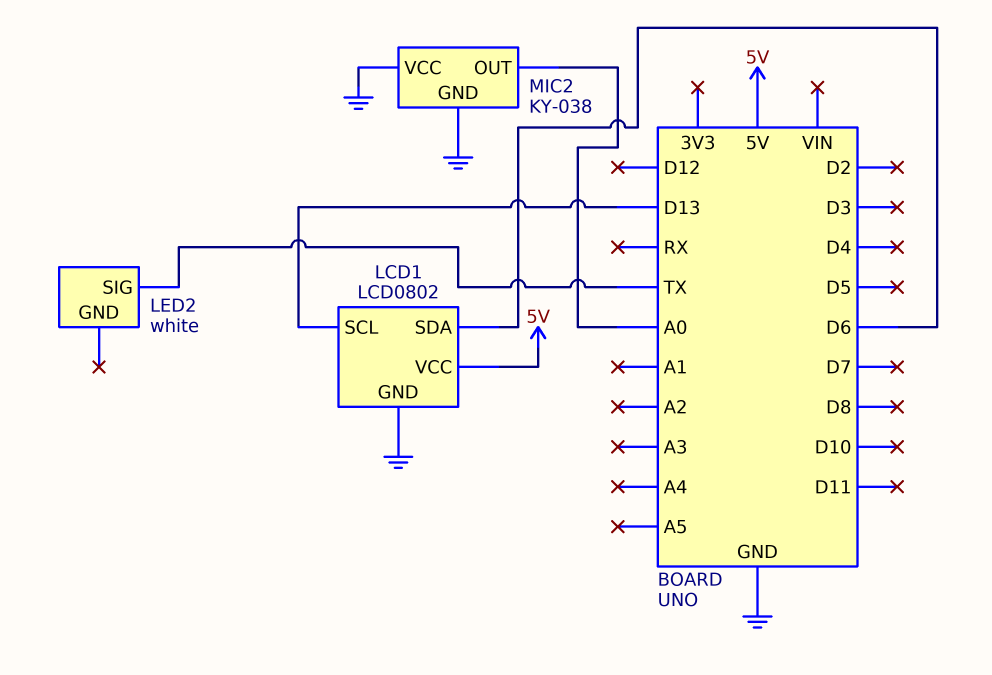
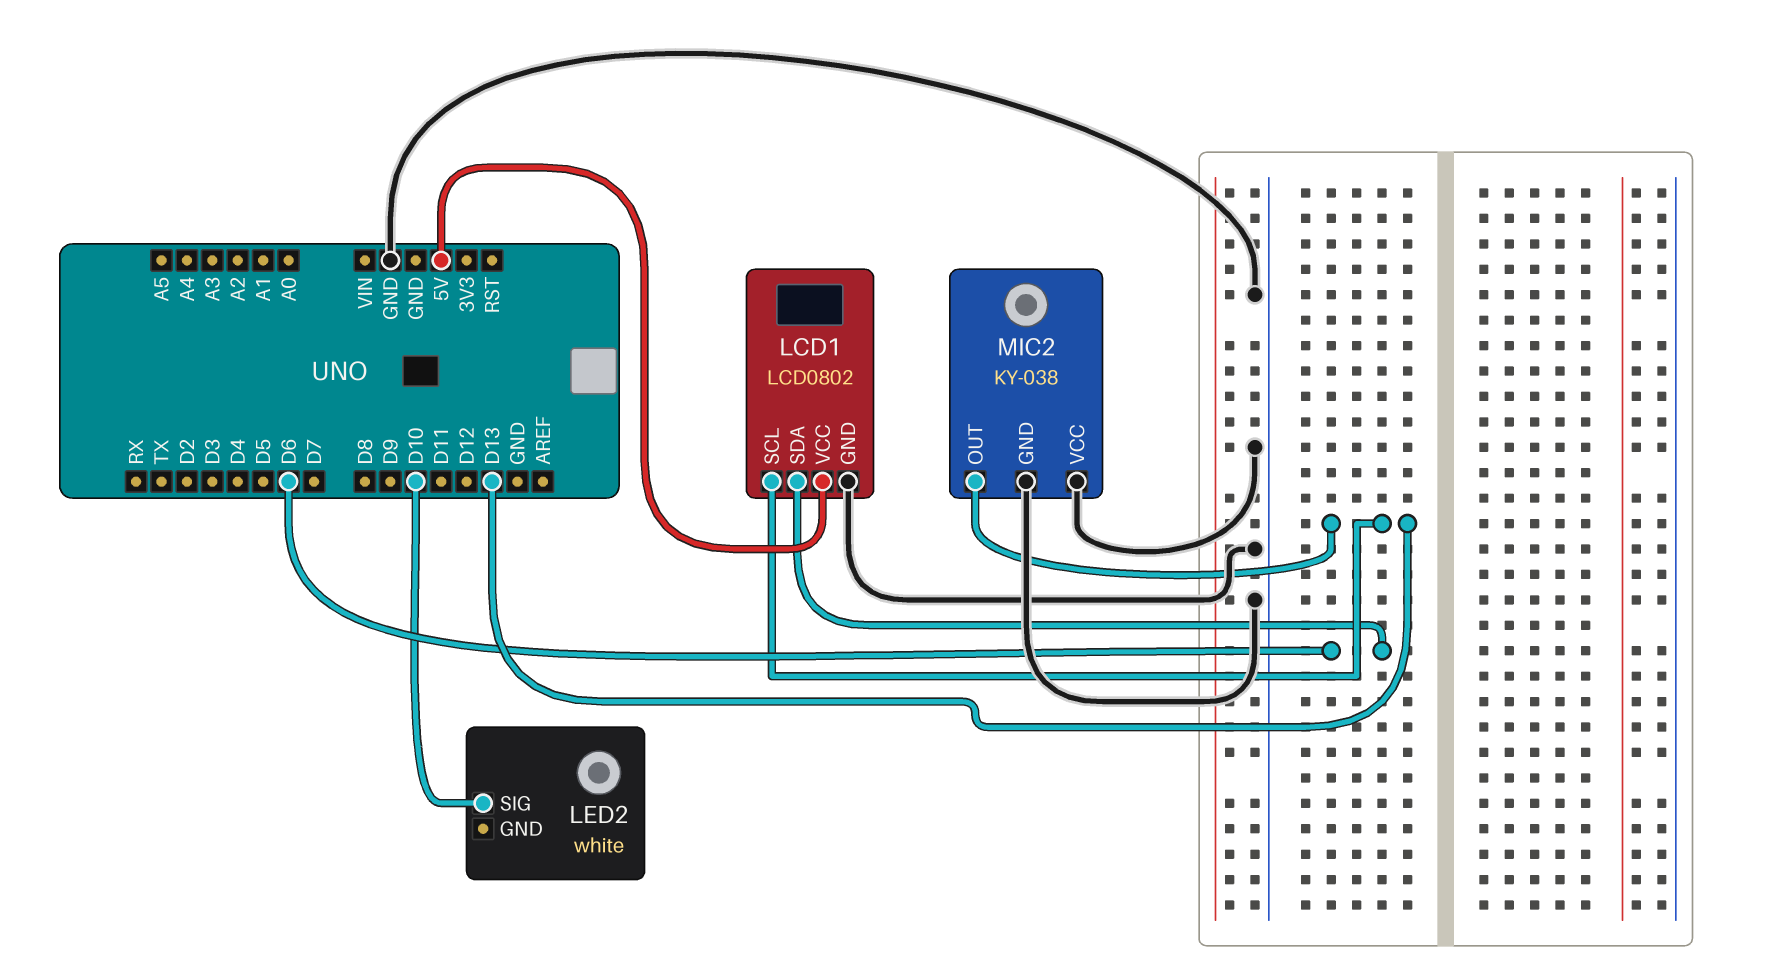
LED2 pin SIG: TX -> D10
MIC2 pin OUT: A0 -> D13

